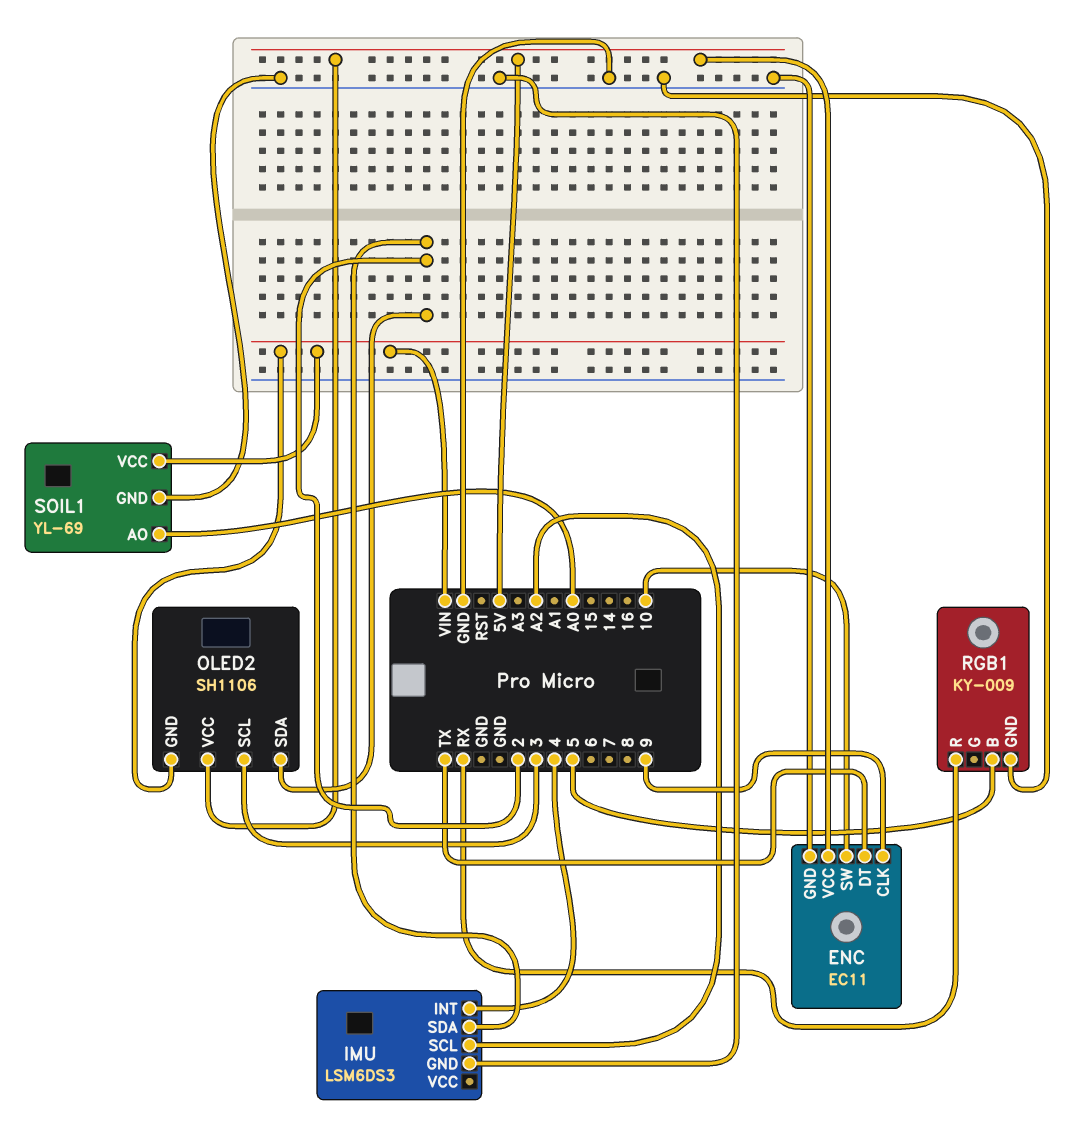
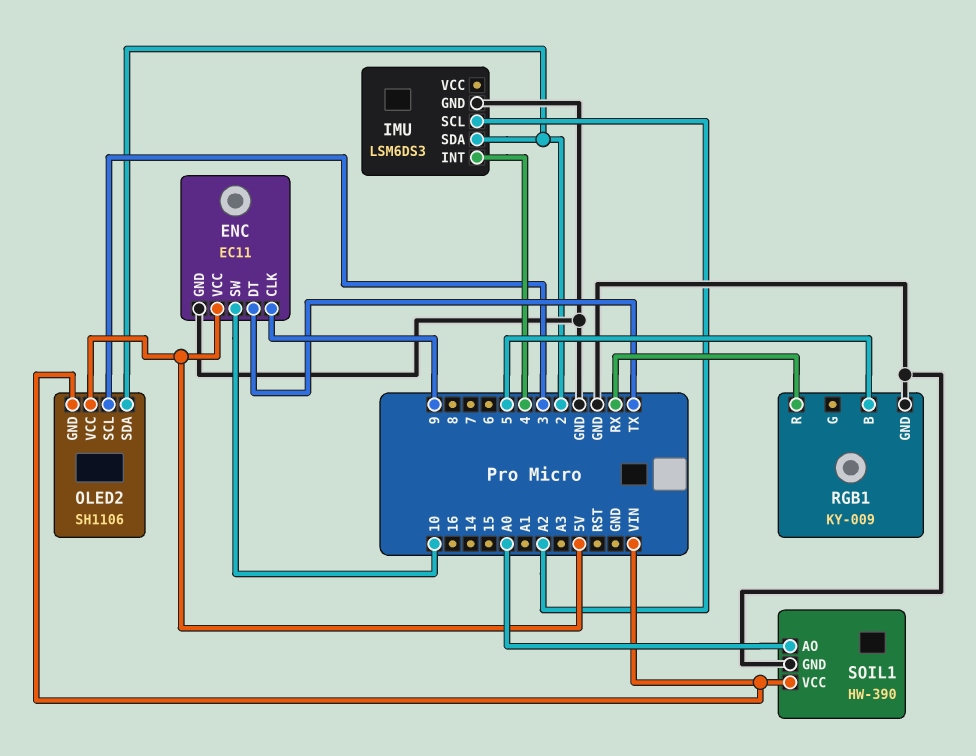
SOIL1: YL-69 -> HW-390

